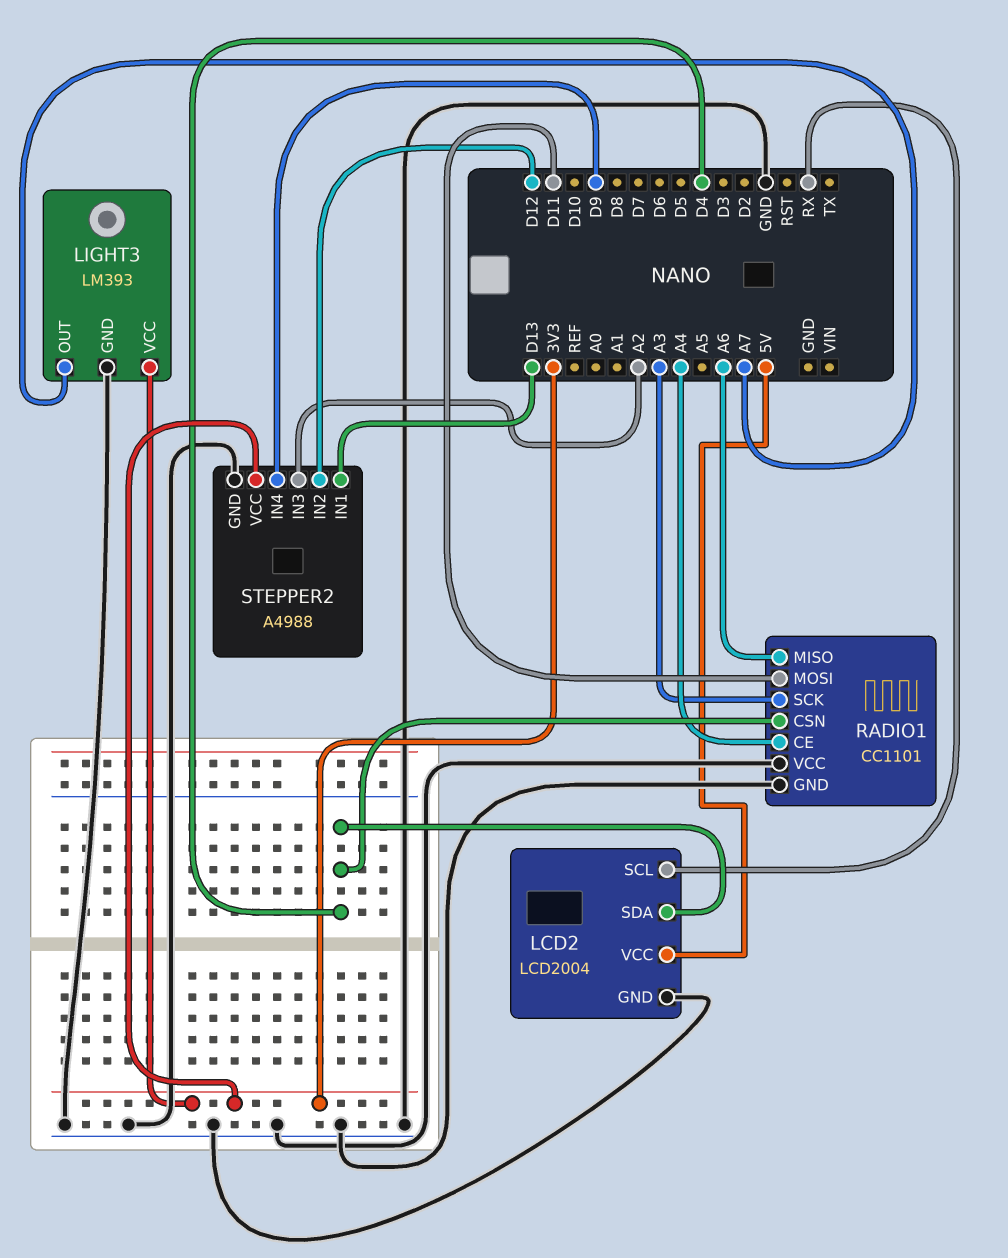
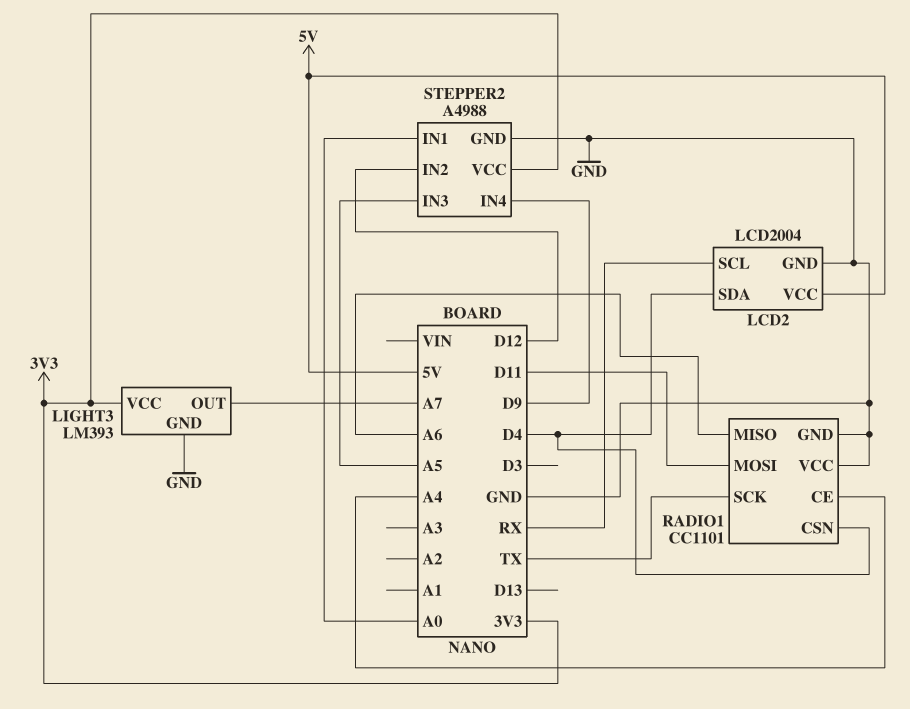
RADIO1 pin SCK: A3 -> TX
STEPPER2 pin IN1: D13 -> A0
STEPPER2 pin IN3: A2 -> A5

